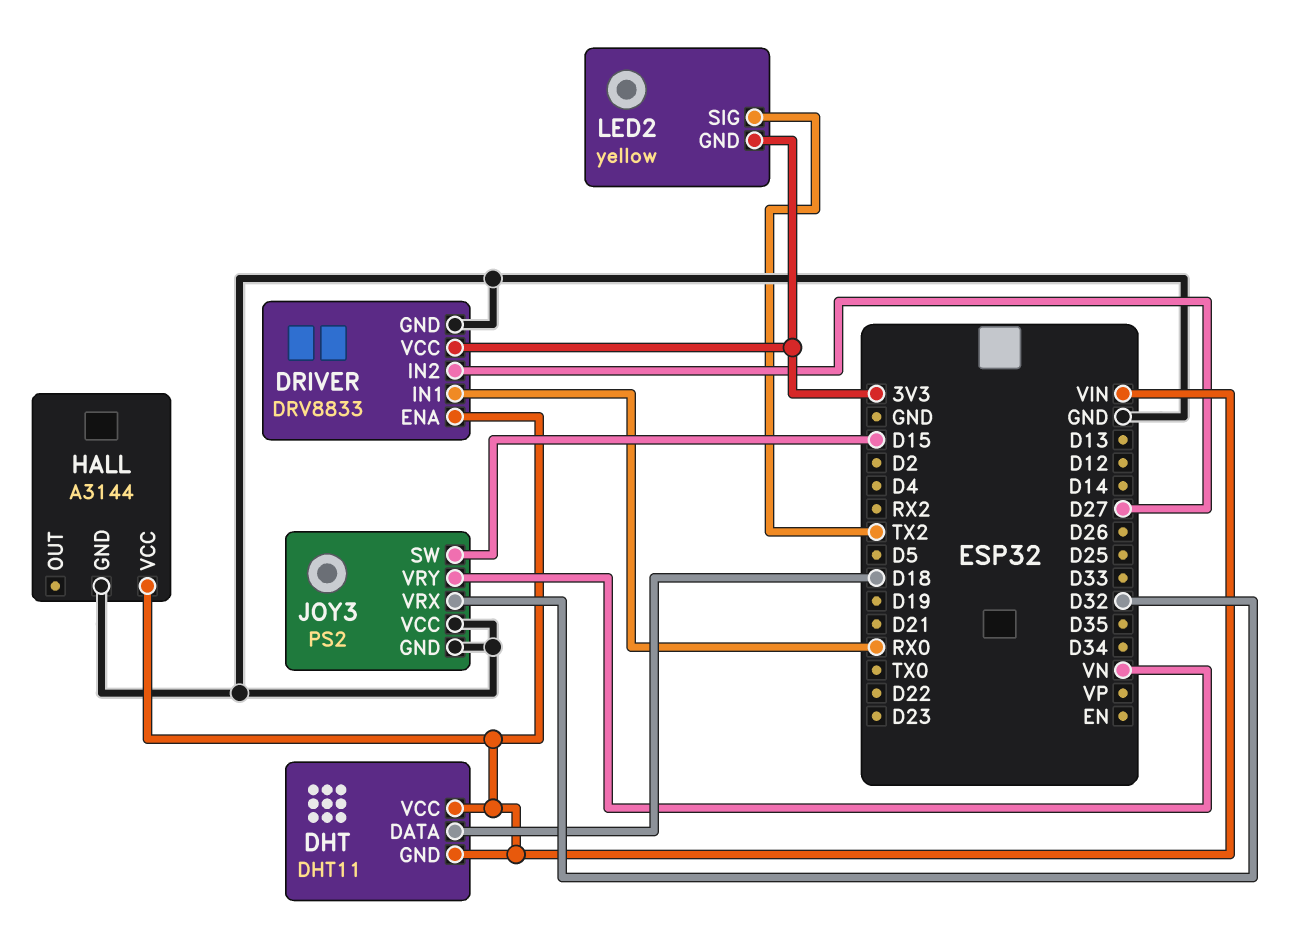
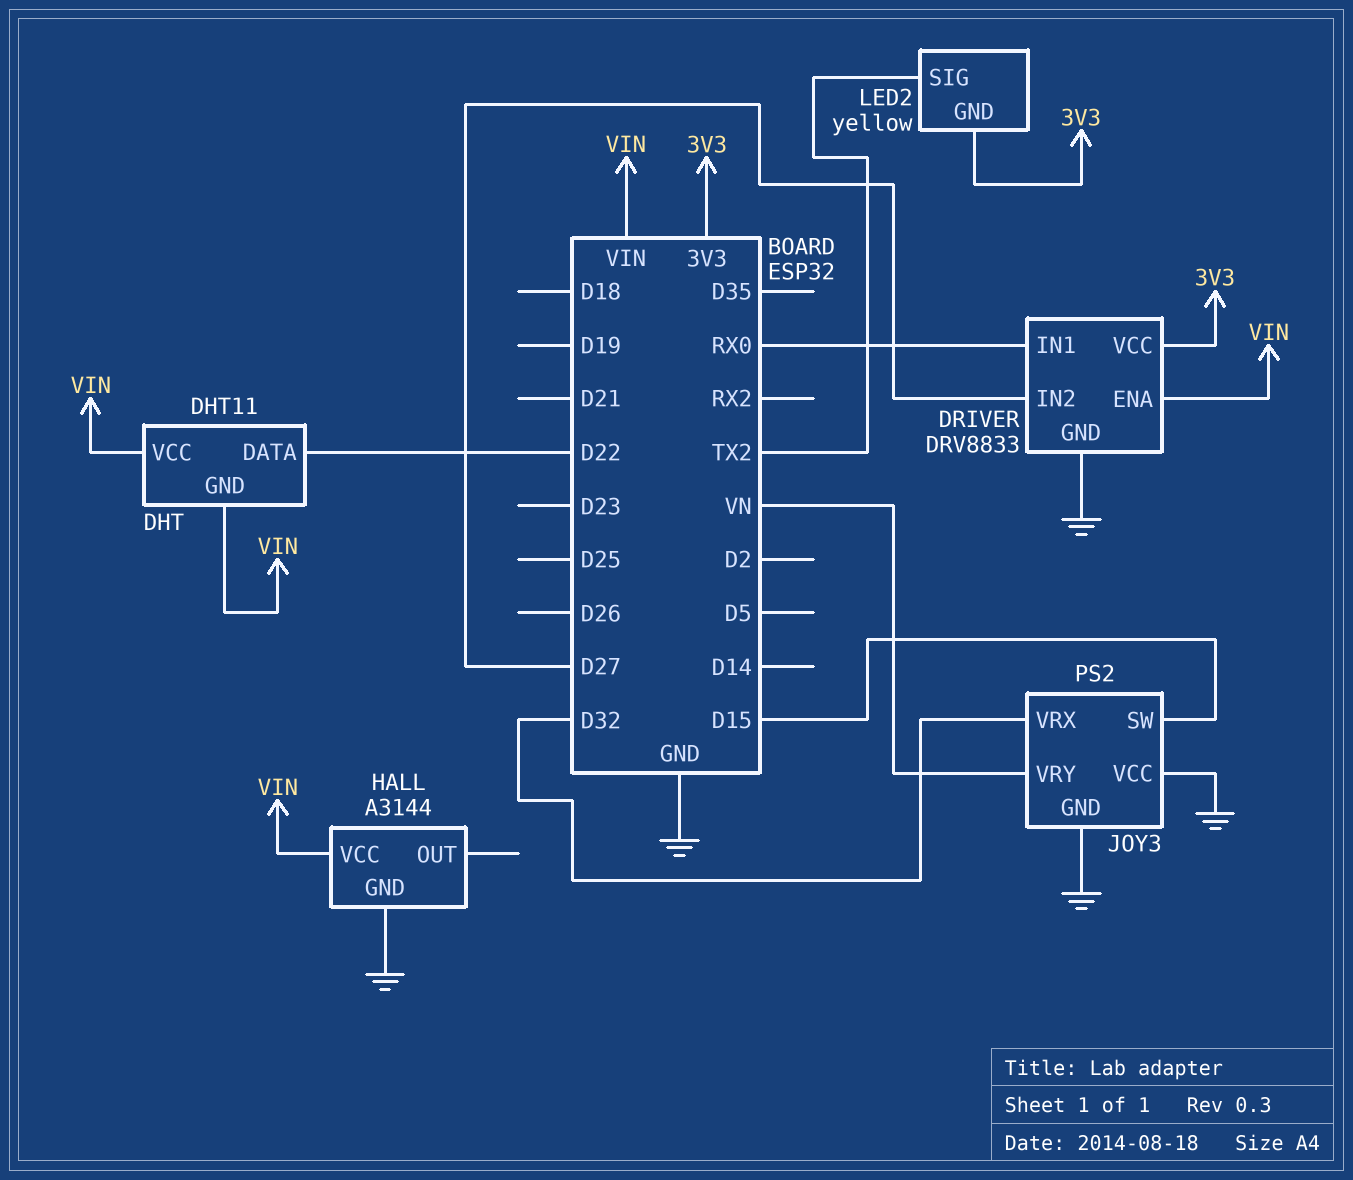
DHT pin DATA: D18 -> D22

